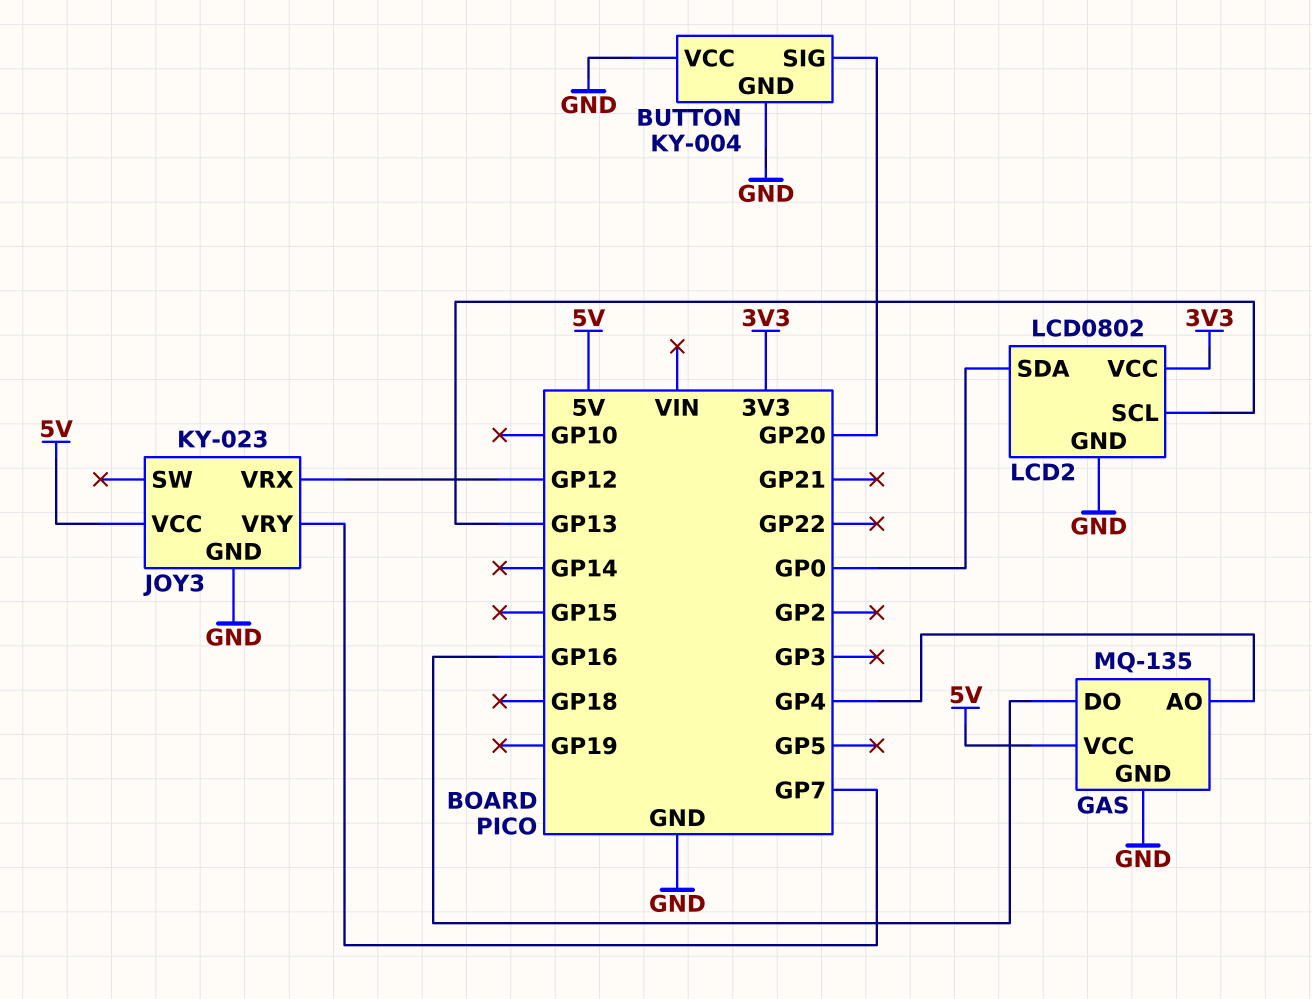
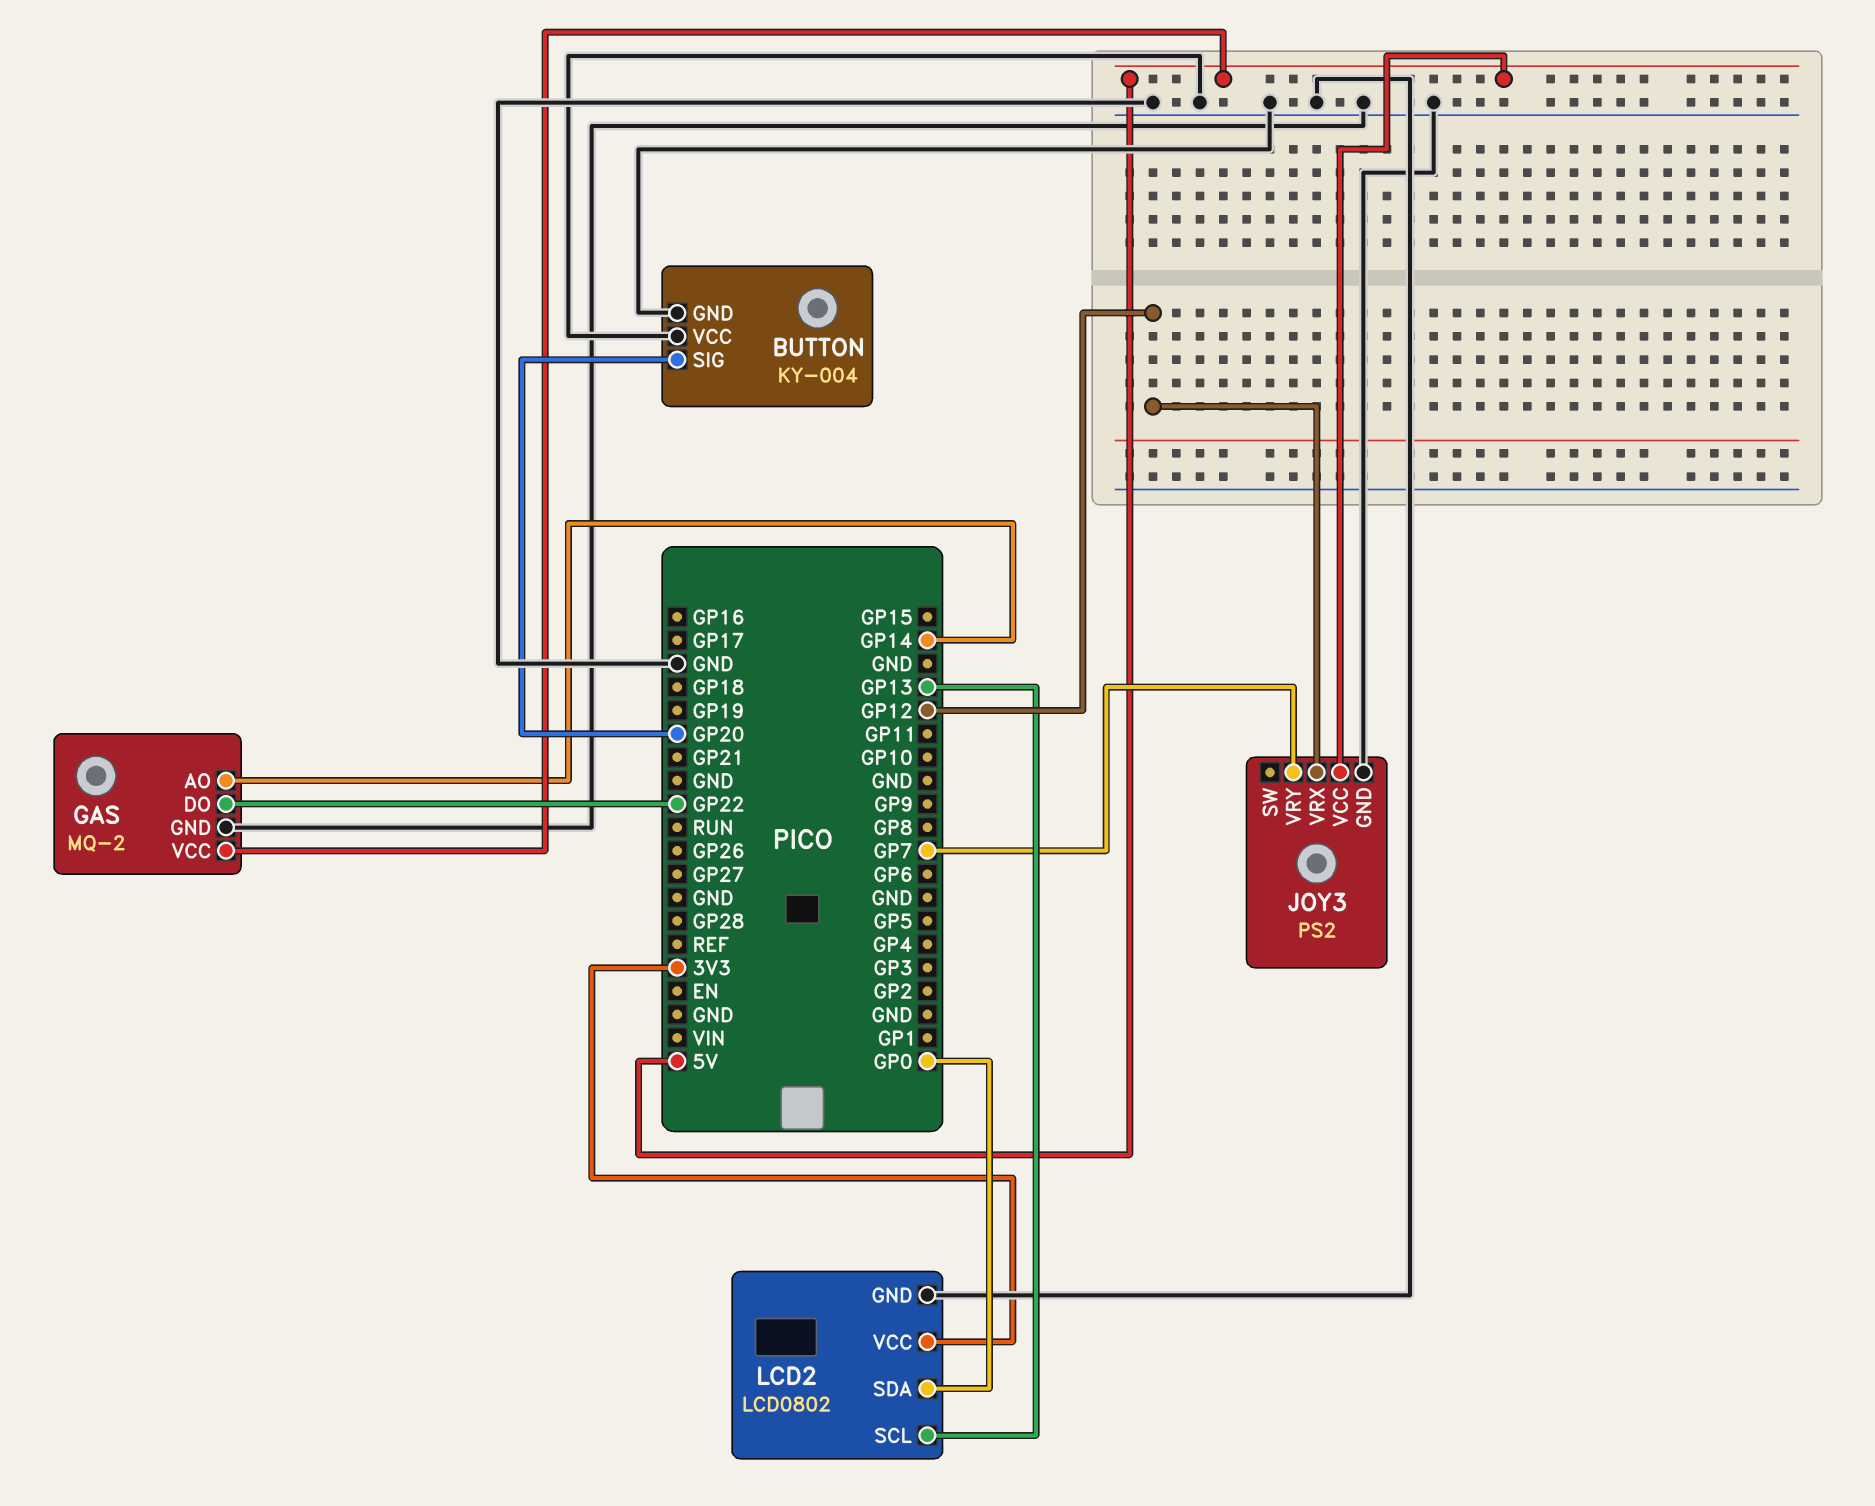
GAS: MQ-135 -> MQ-2
GAS pin AO: GP4 -> GP14
GAS pin DO: GP16 -> GP22
JOY3: KY-023 -> PS2

